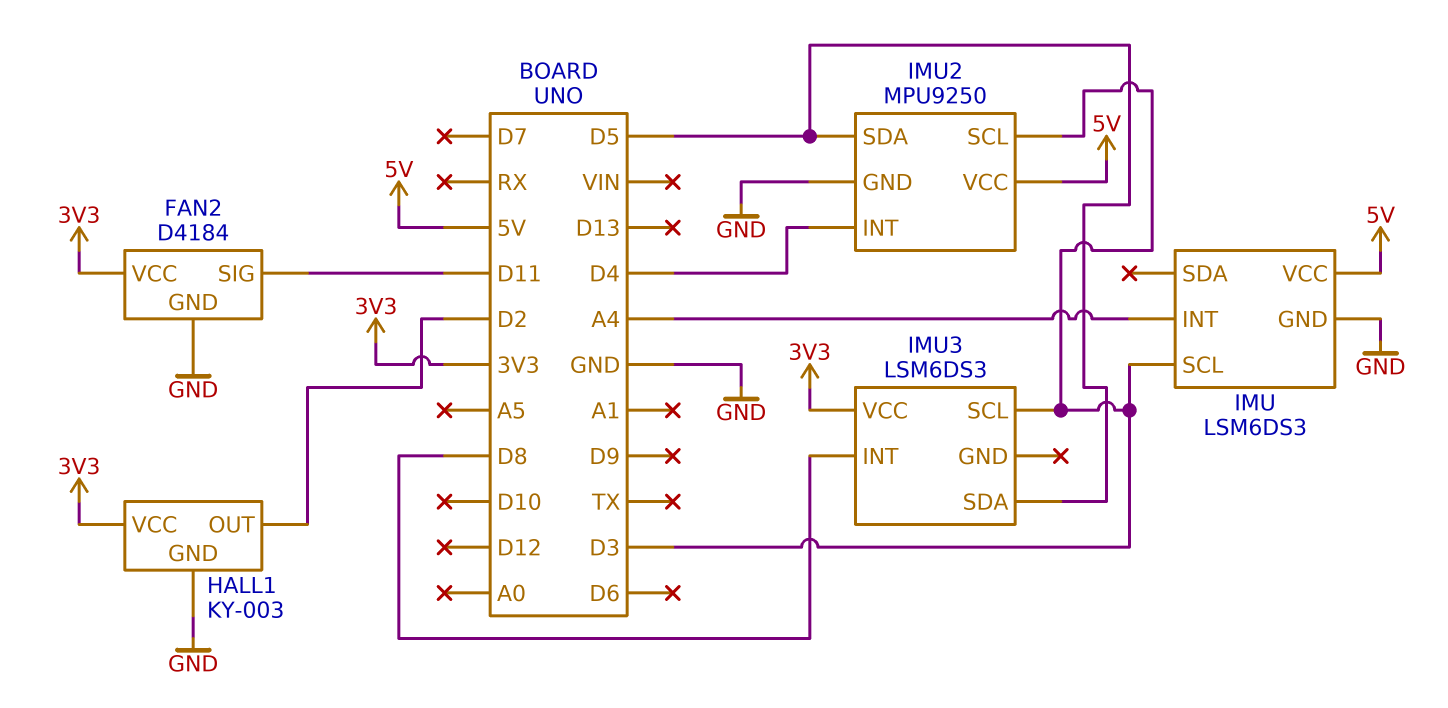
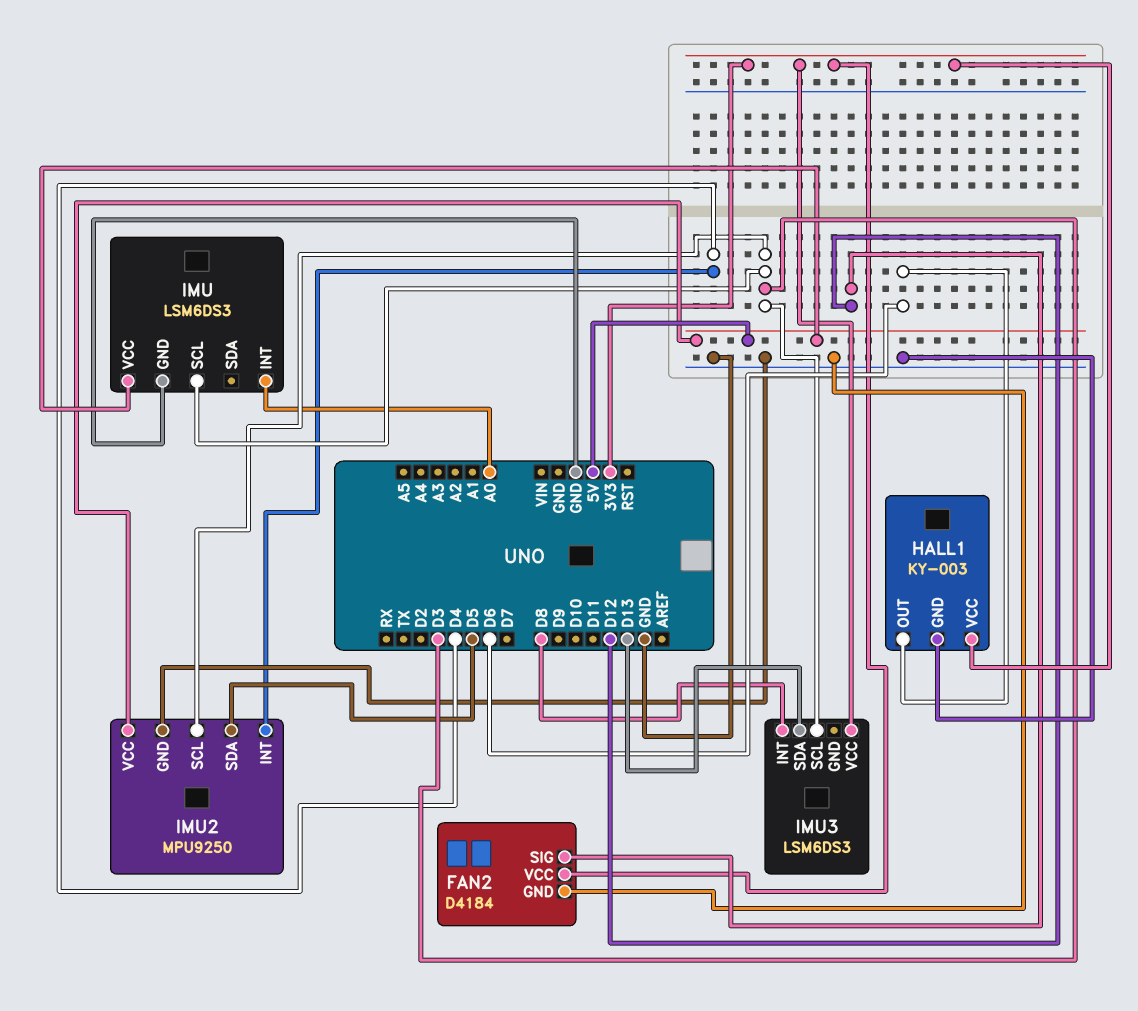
FAN2 pin SIG: D11 -> D12
HALL1 pin OUT: D2 -> D6
IMU pin INT: A4 -> A0
IMU3 pin SDA: D5 -> D13

